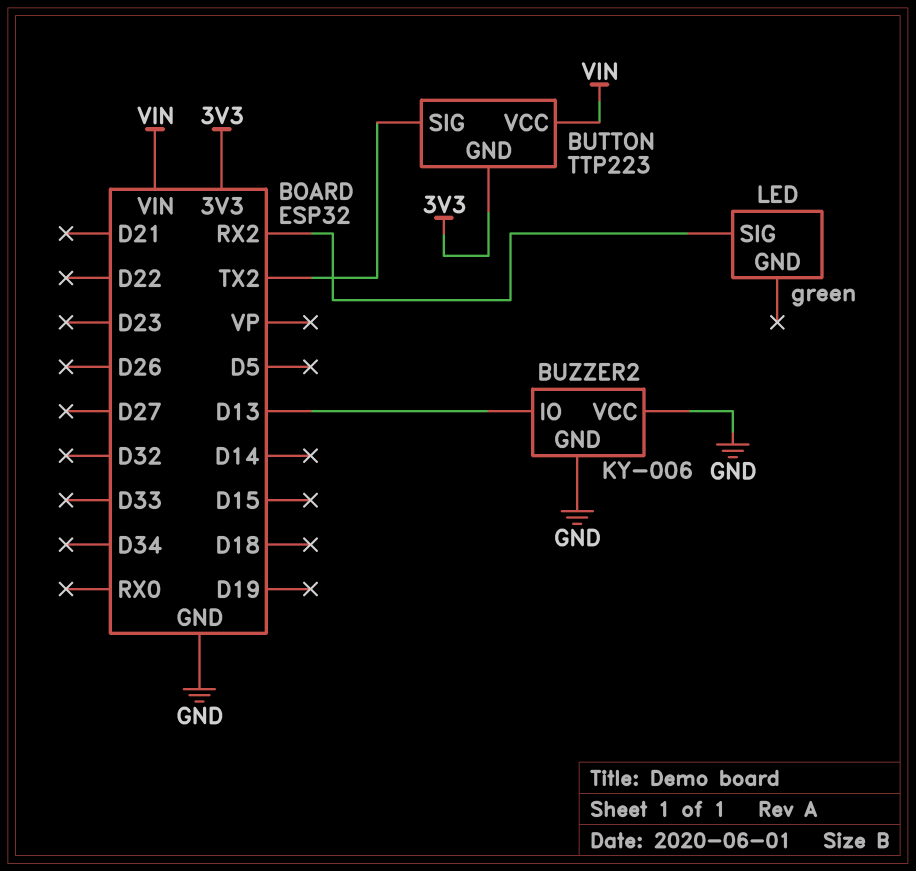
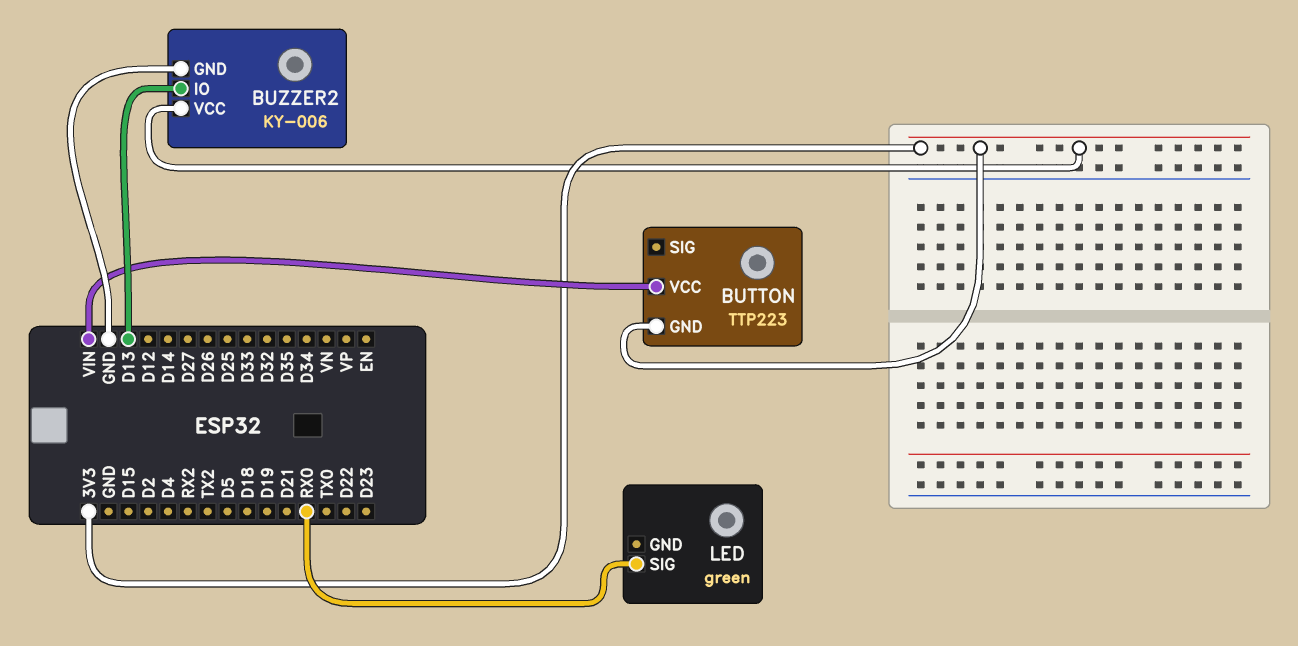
BUTTON pin SIG: TX2 -> none
BUZZER2 pin VCC: GND -> 3V3
LED pin SIG: RX2 -> RX0

